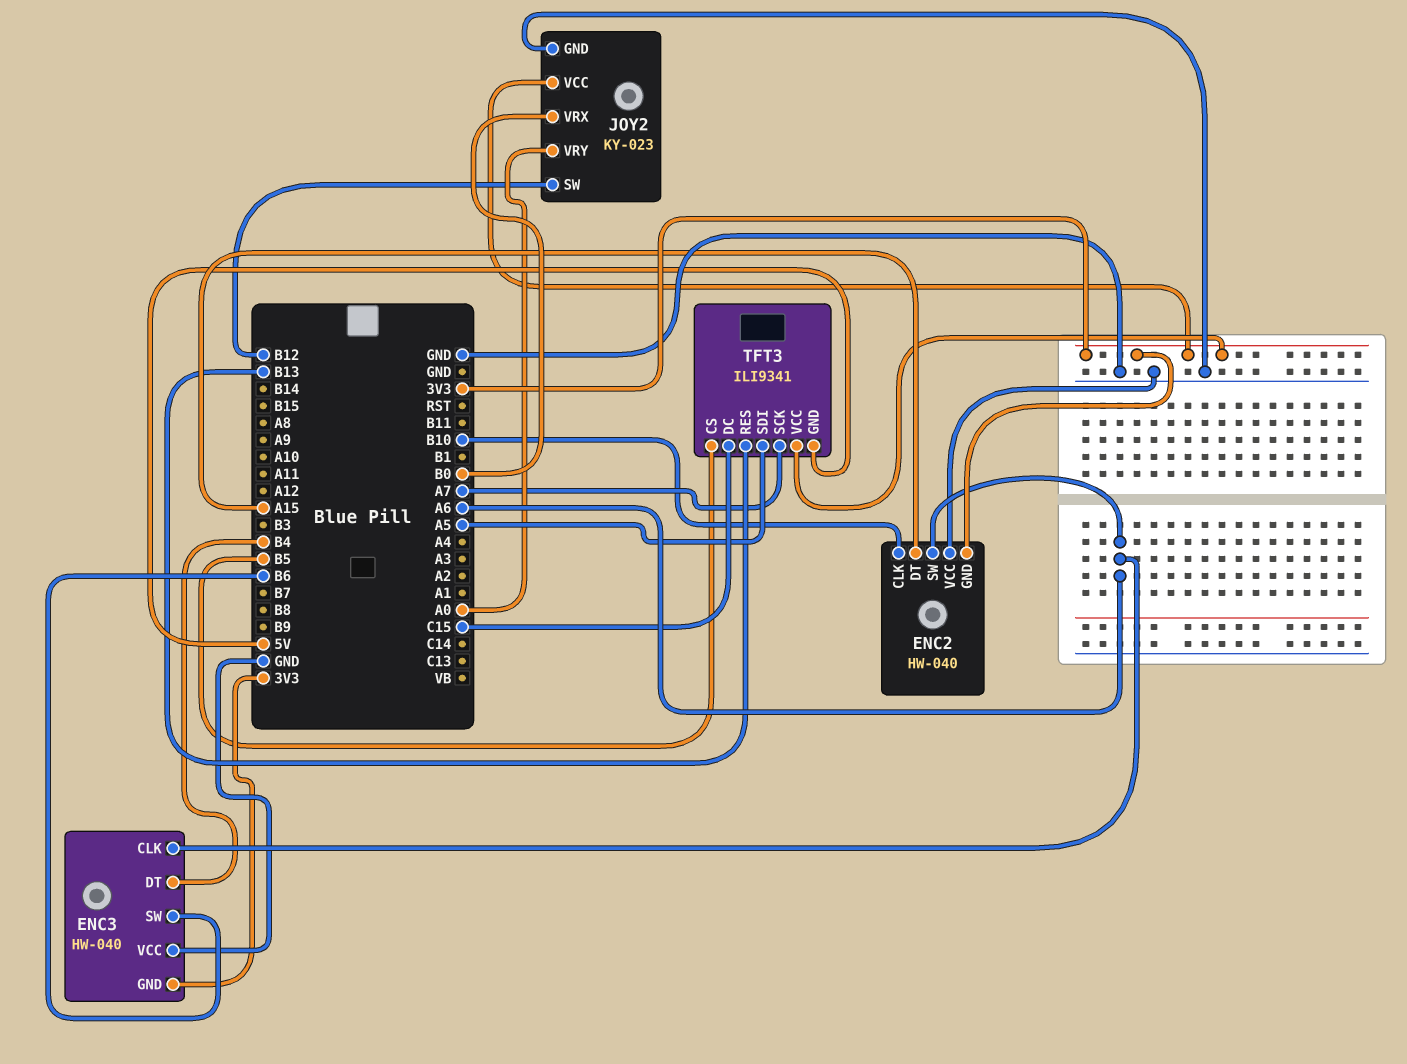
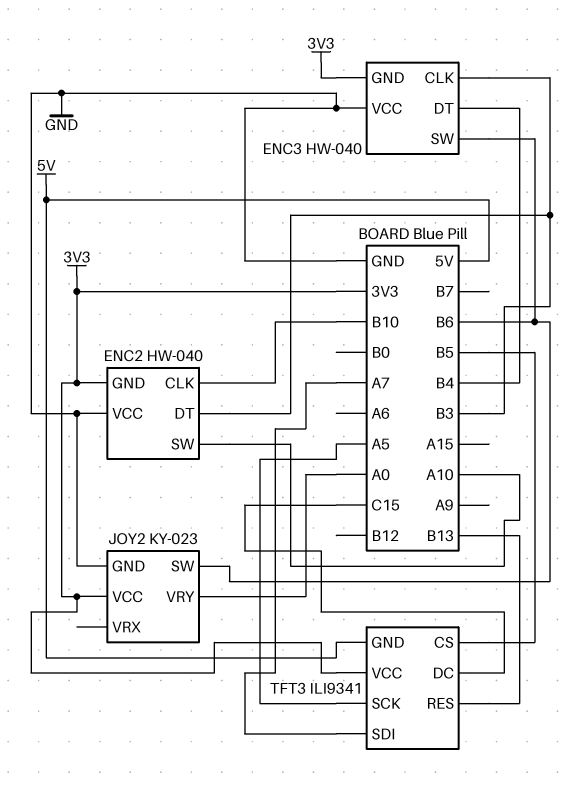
ENC2 pin DT: A15 -> B3
ENC2 pin SW: A6 -> A10
ENC3 pin CLK: A6 -> B3
JOY2 pin SW: B12 -> B6
JOY2 pin VRX: B0 -> none
TFT3 pin SCK: A7 -> A5
TFT3 pin SDI: A5 -> A7

